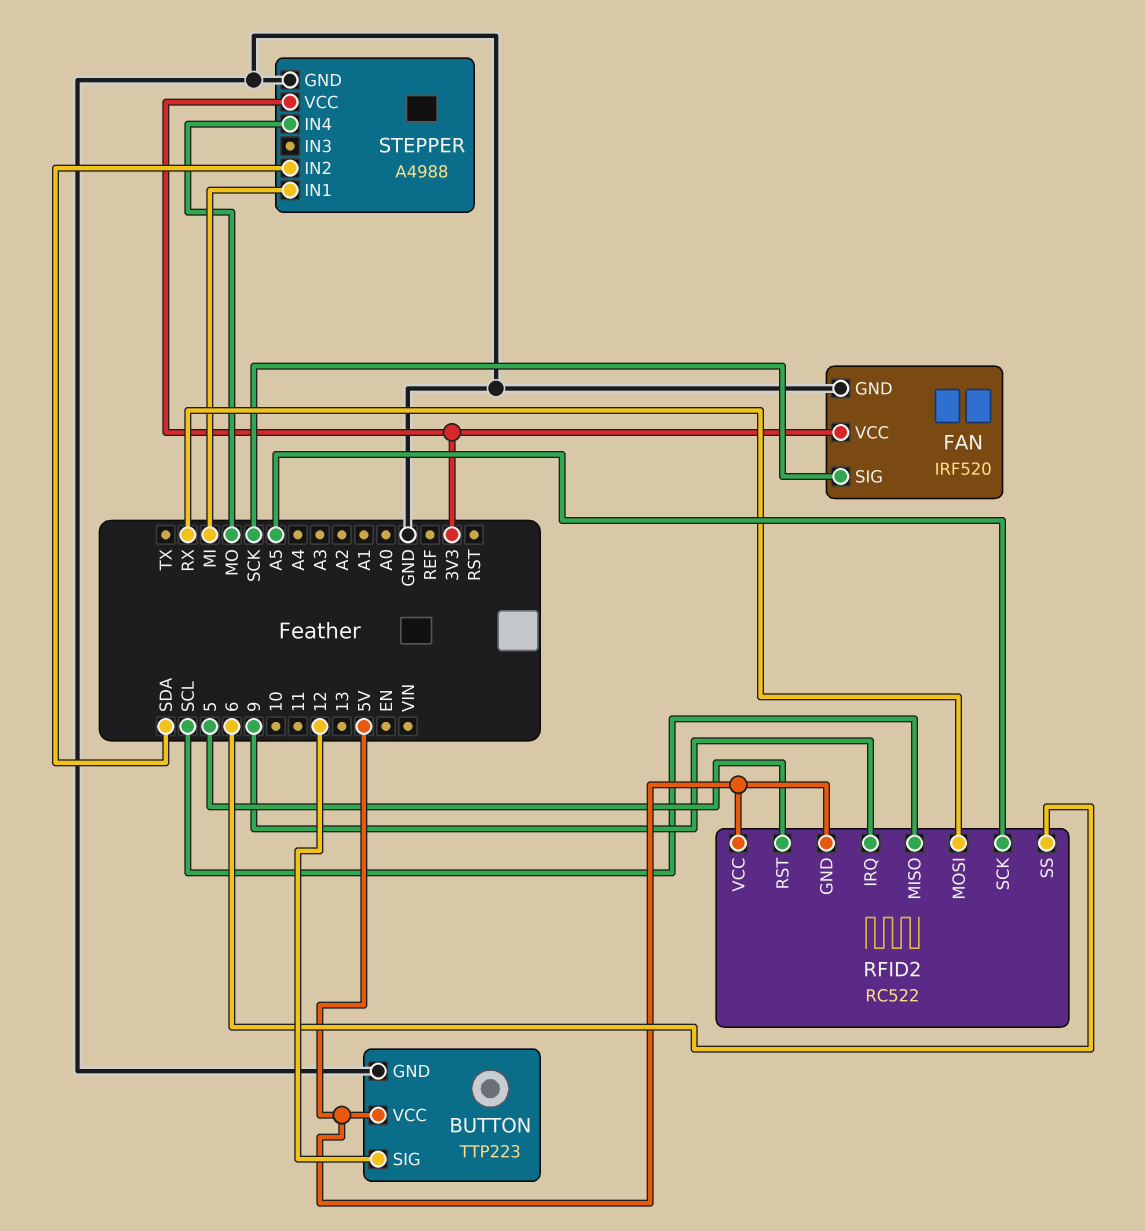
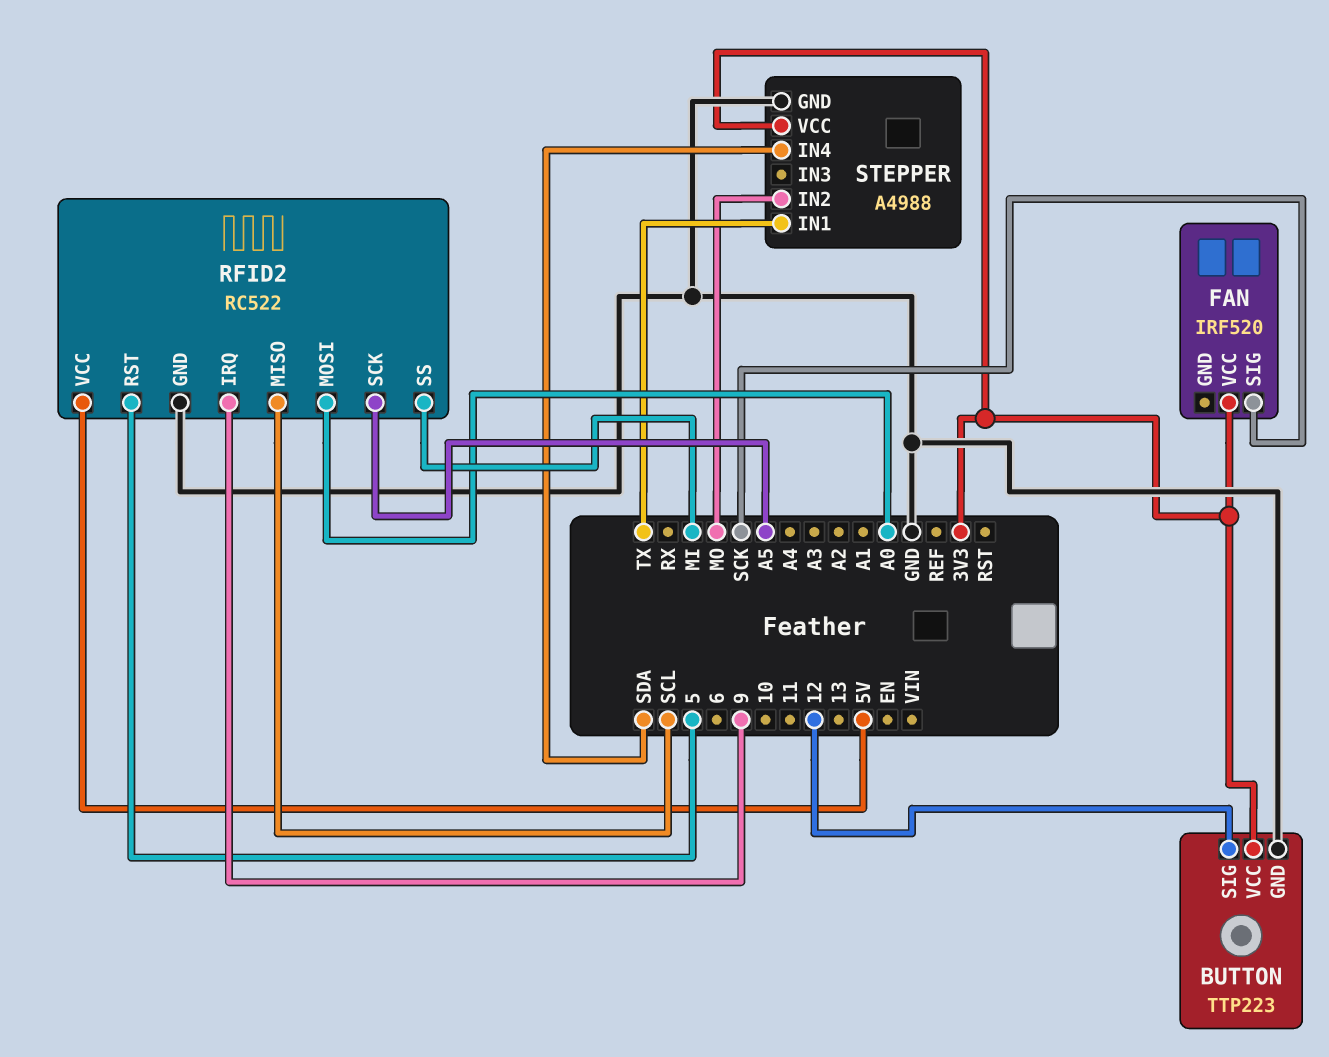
BUTTON pin VCC: 5V -> 3V3
FAN pin GND: GND -> none
RFID2 pin GND: 5V -> GND
RFID2 pin MOSI: RX -> A0
RFID2 pin SS: 6 -> MI
STEPPER pin IN1: MI -> TX
STEPPER pin IN2: SDA -> MO
STEPPER pin IN4: MO -> SDA

